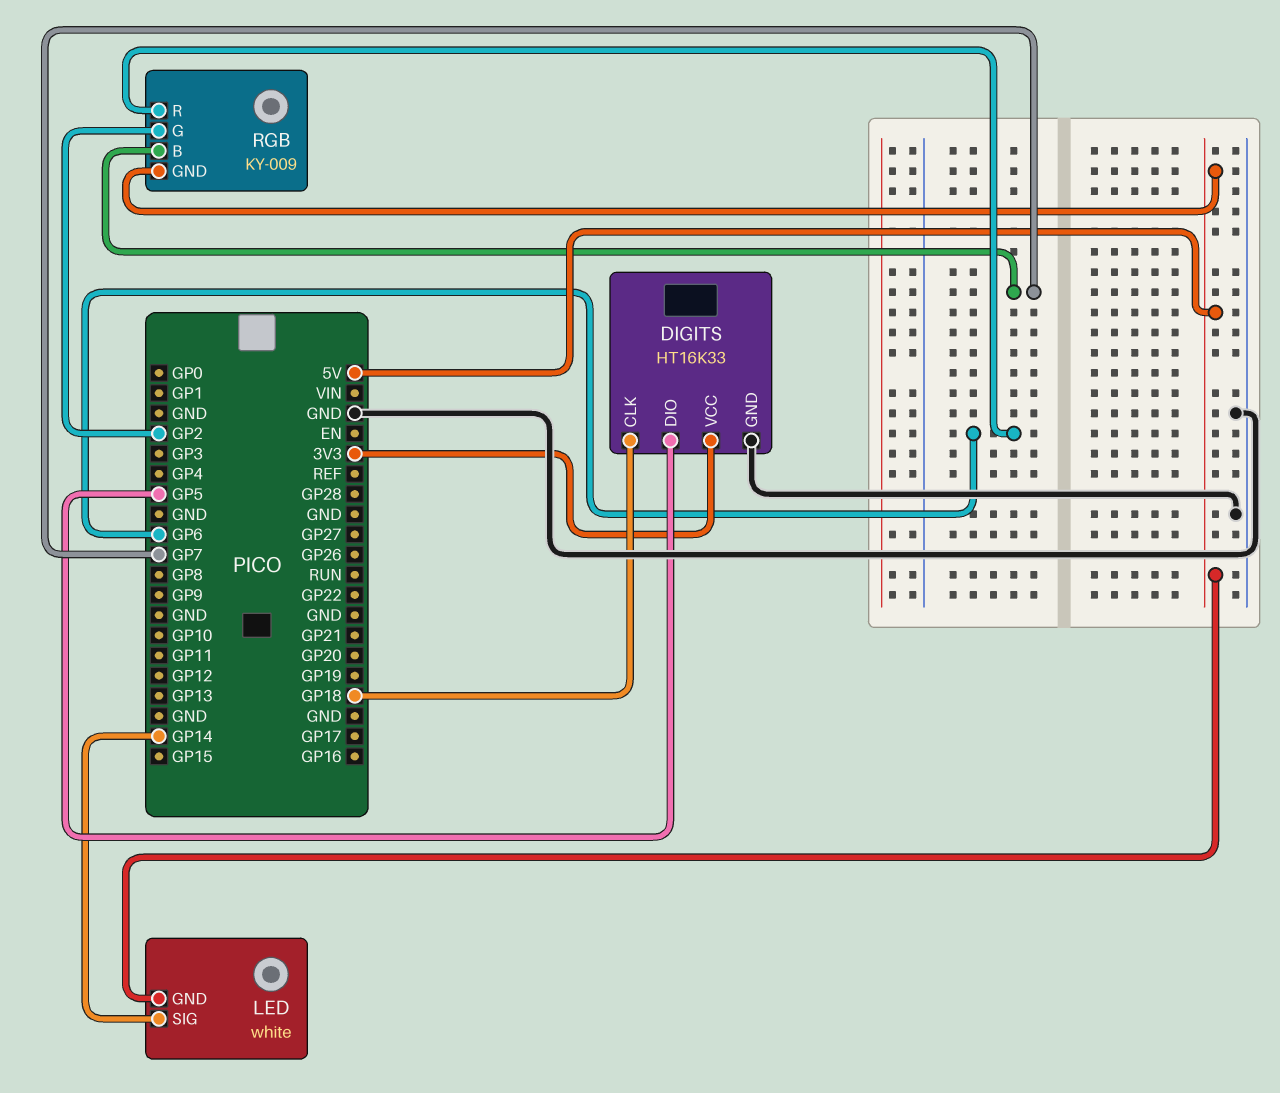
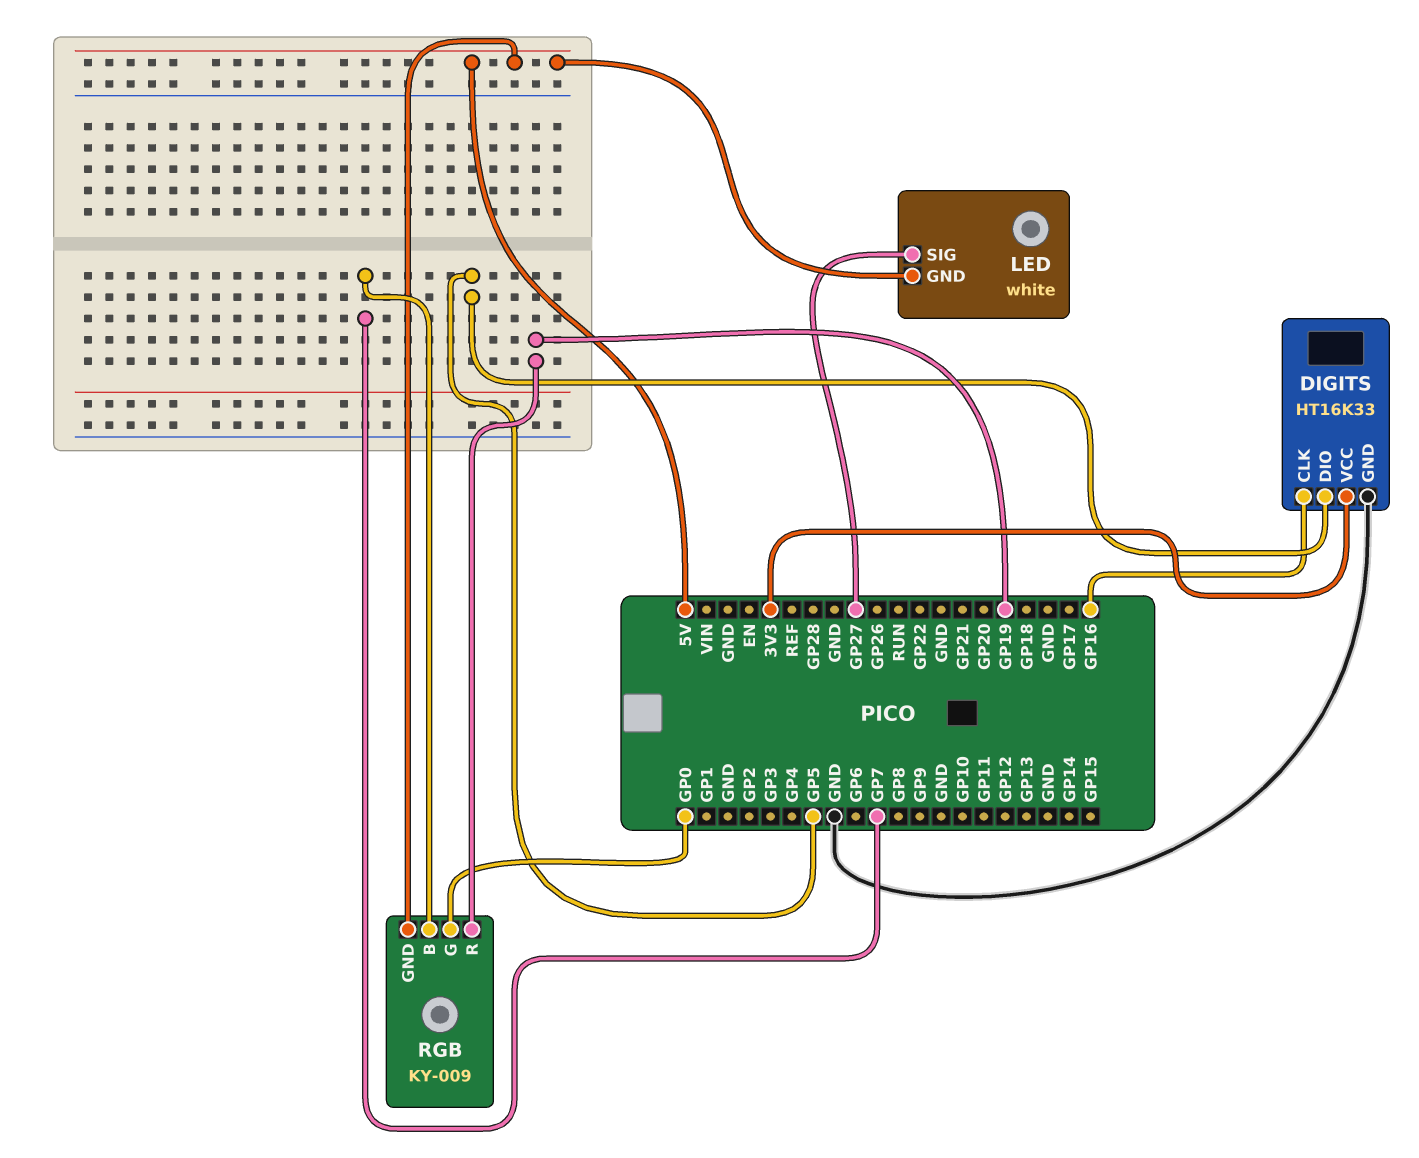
DIGITS pin CLK: GP18 -> GP16
LED pin SIG: GP14 -> GP27
RGB pin G: GP2 -> GP0
RGB pin R: GP6 -> GP19

